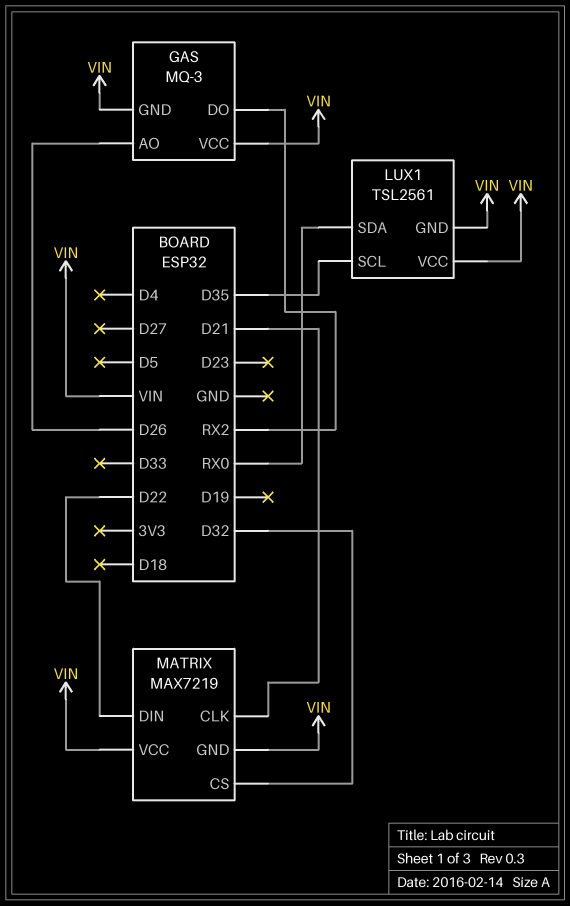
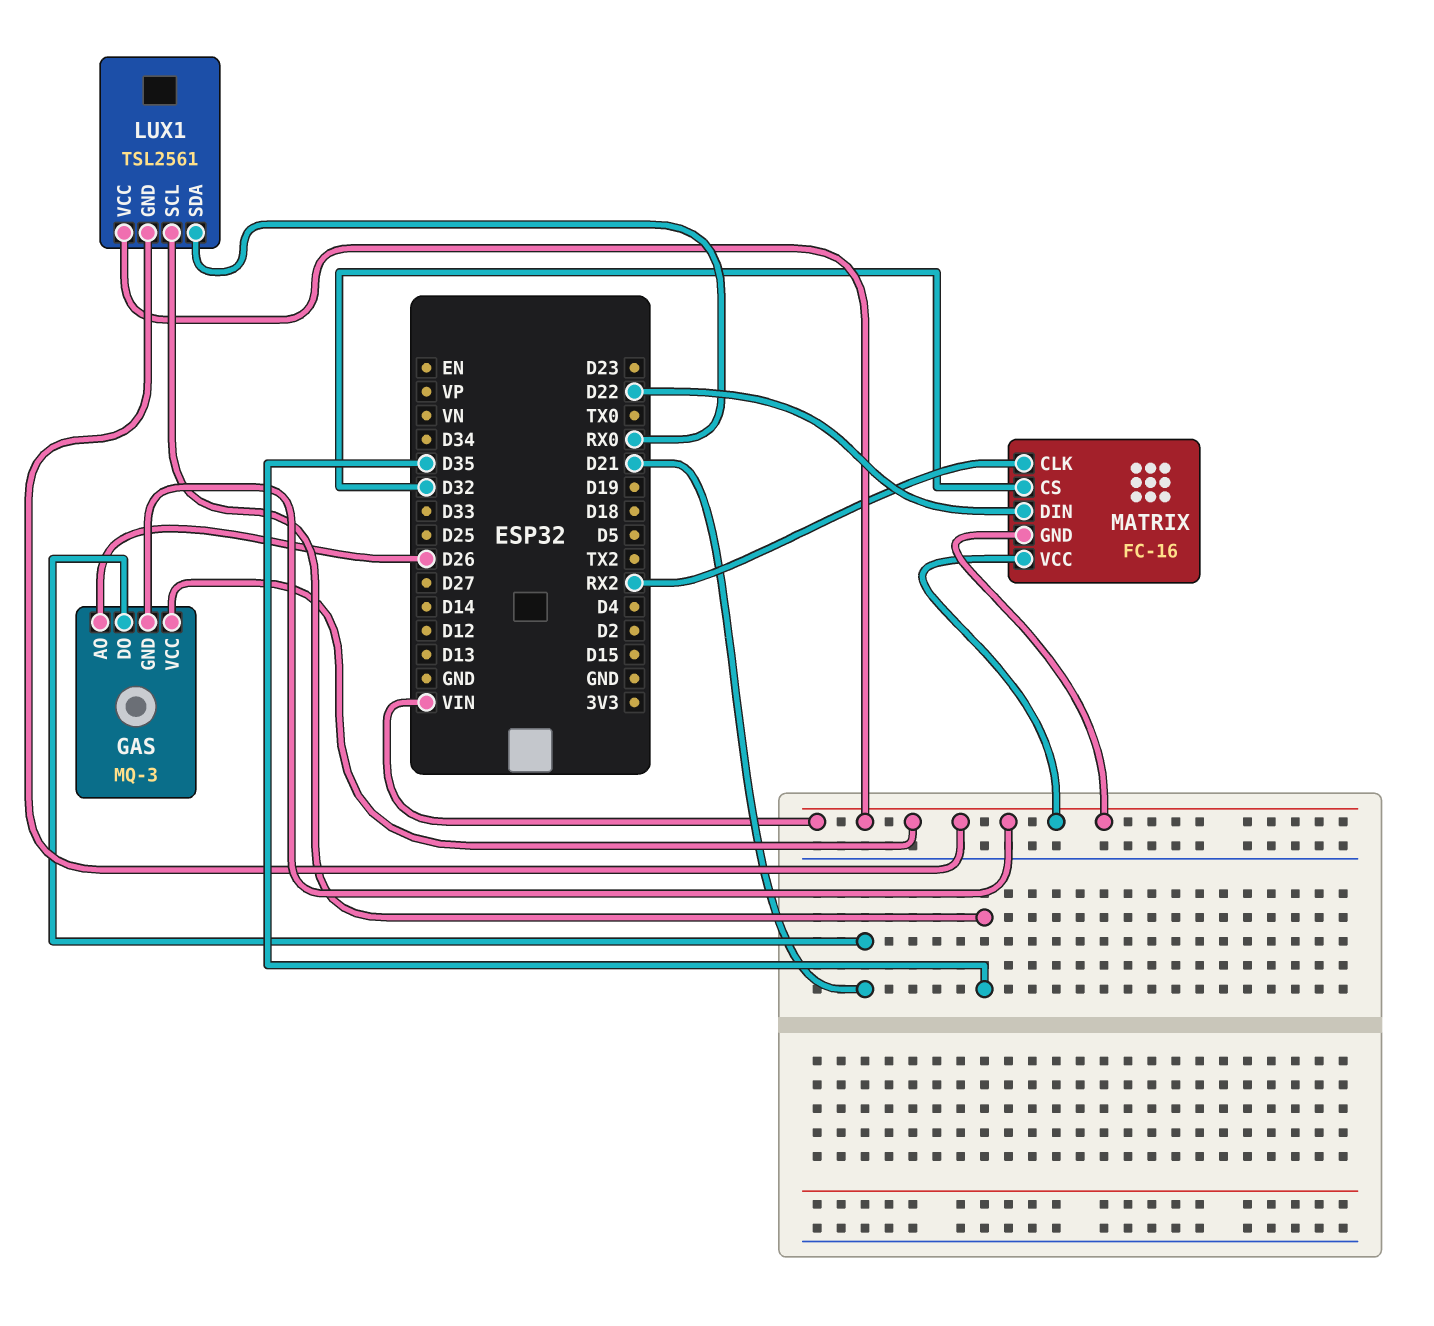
GAS pin DO: RX2 -> D21
MATRIX: MAX7219 -> FC-16
MATRIX pin CLK: D21 -> RX2

